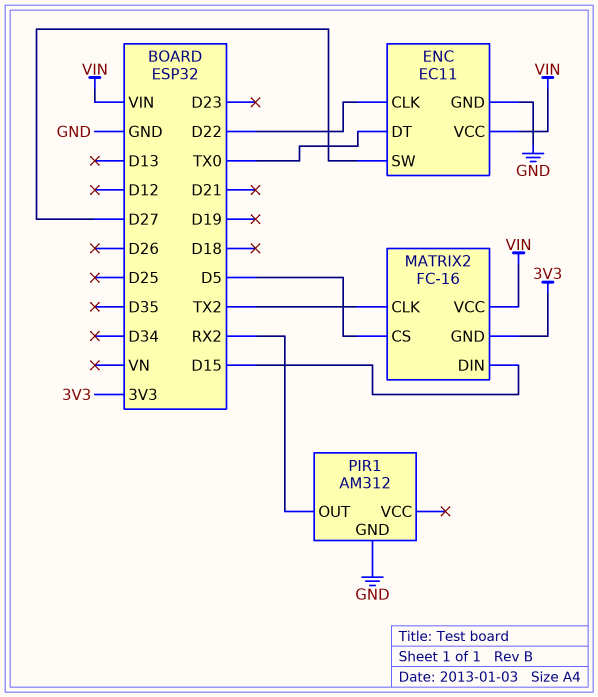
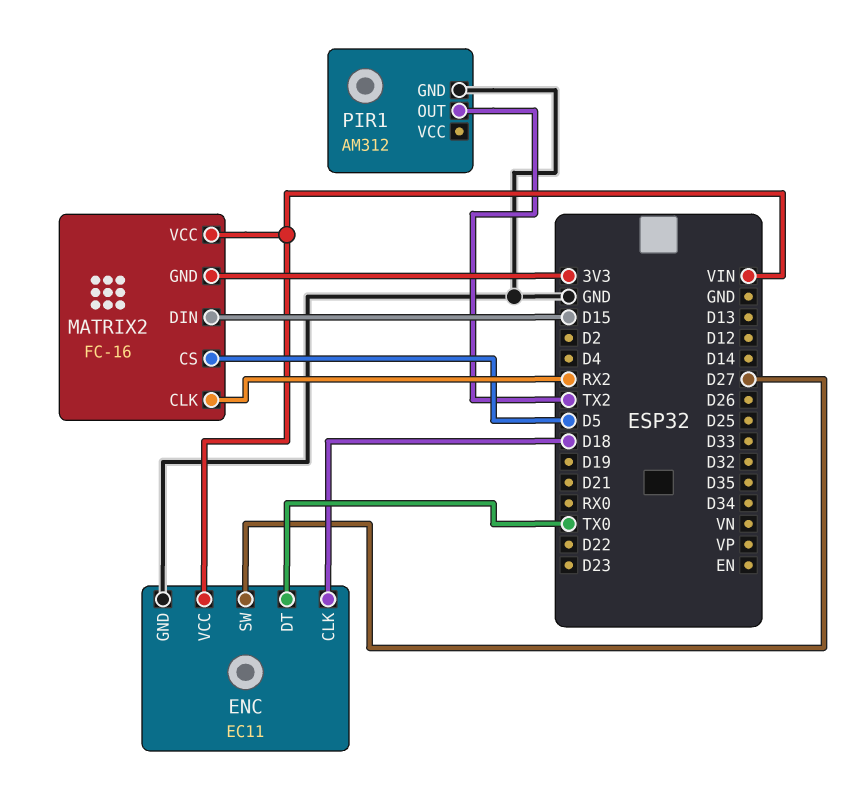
ENC pin CLK: D22 -> D18
MATRIX2 pin CLK: TX2 -> RX2
PIR1 pin OUT: RX2 -> TX2

